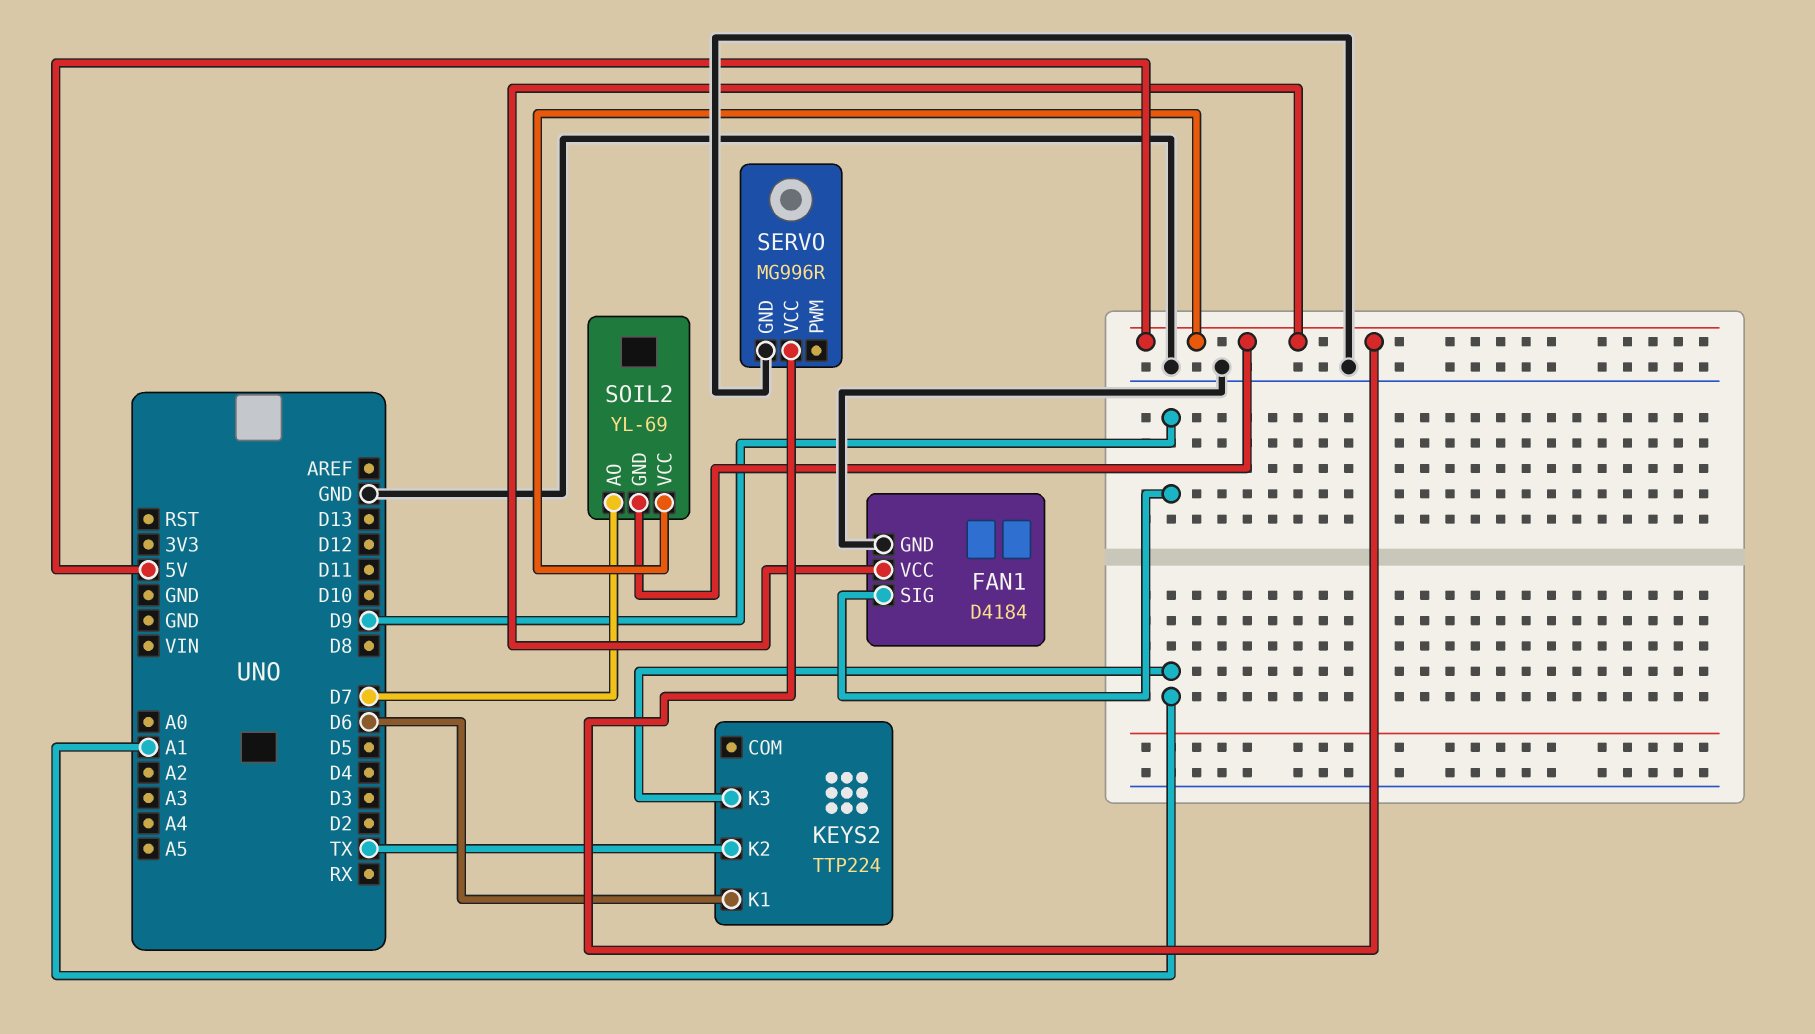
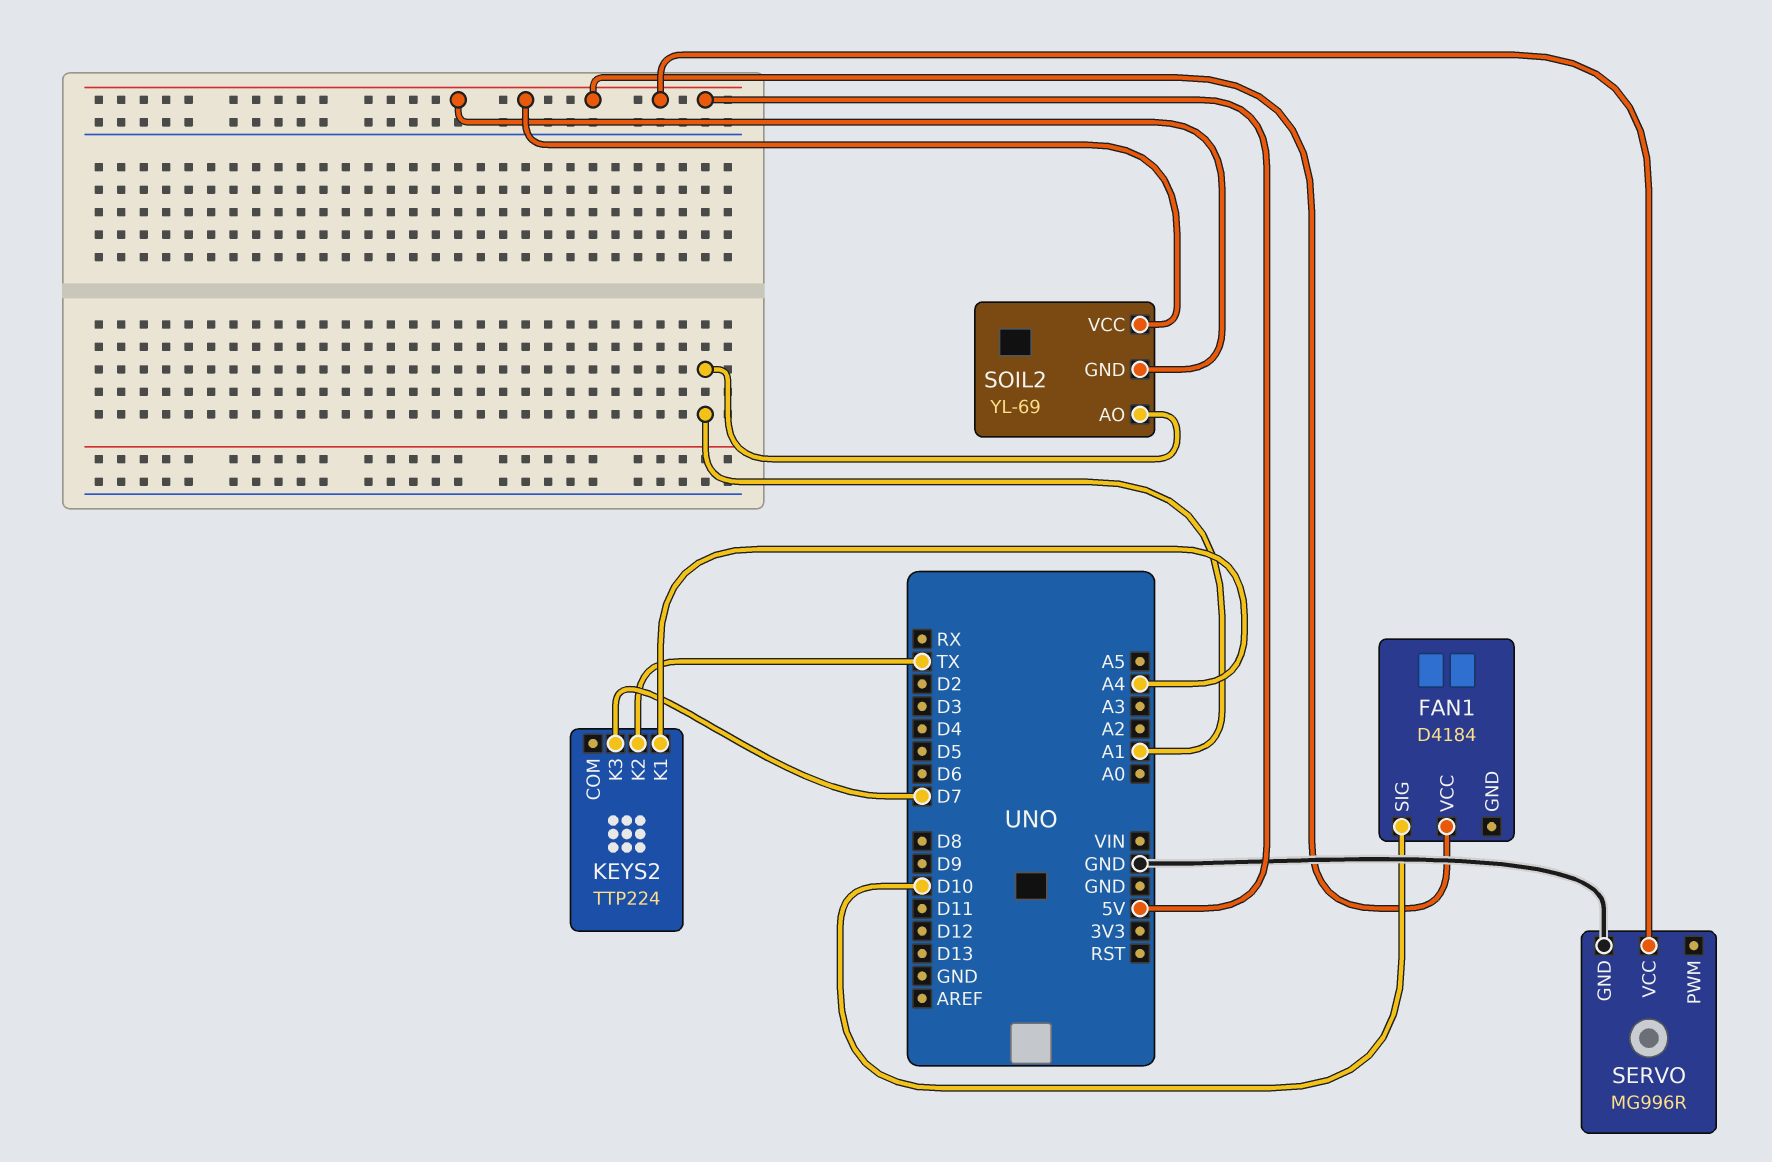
FAN1 pin GND: GND -> none
FAN1 pin SIG: D9 -> D10
KEYS2 pin K1: D6 -> A4
KEYS2 pin K3: A1 -> D7
SOIL2 pin AO: D7 -> A1

